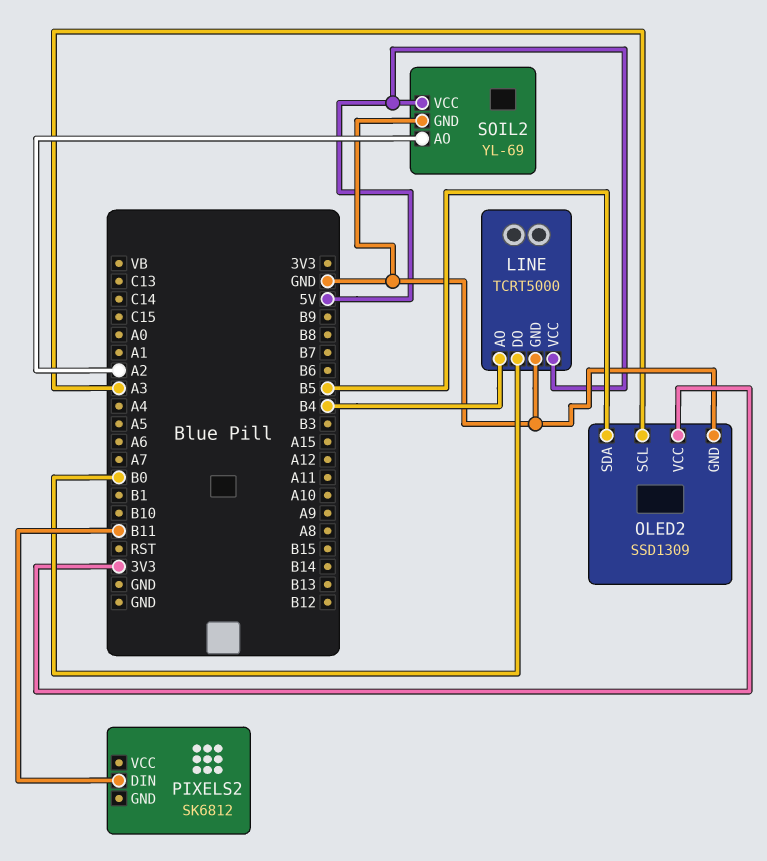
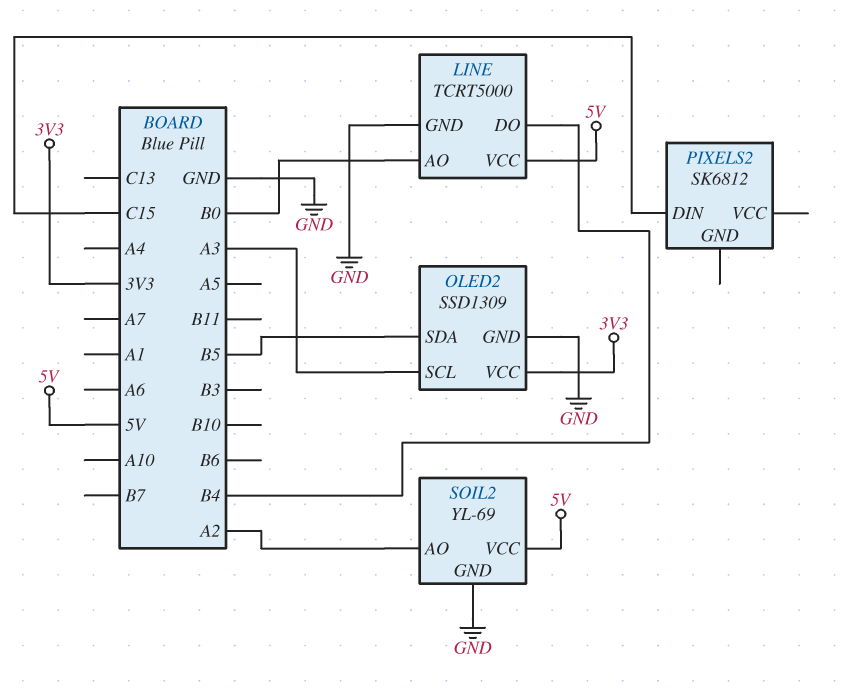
LINE pin AO: B4 -> B0
LINE pin DO: B0 -> B4
PIXELS2 pin DIN: B11 -> C15

